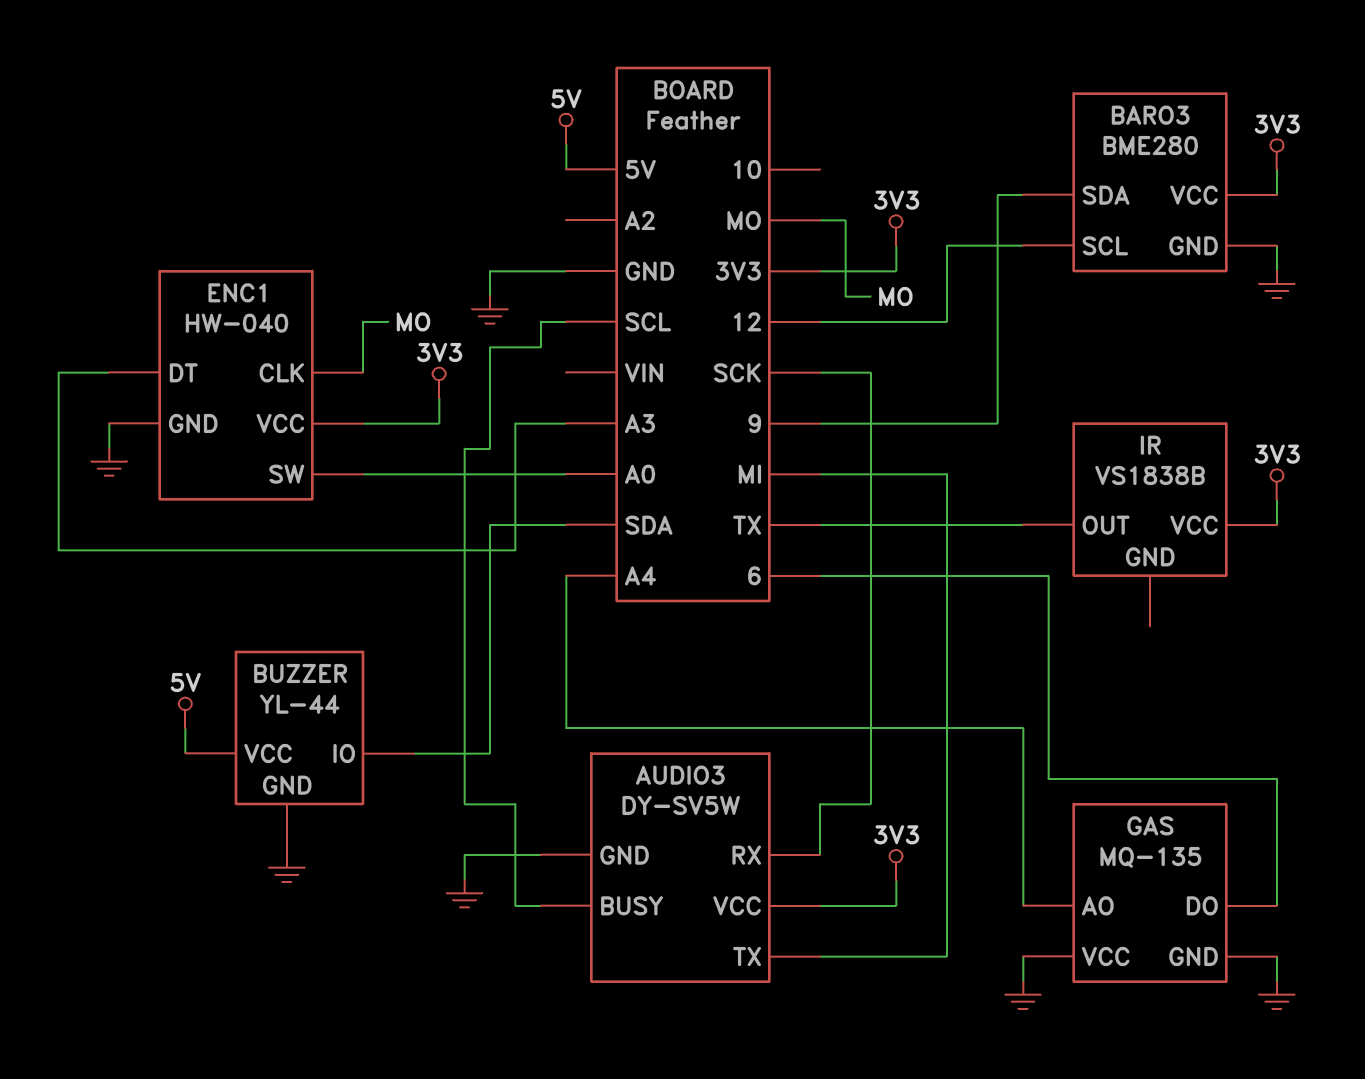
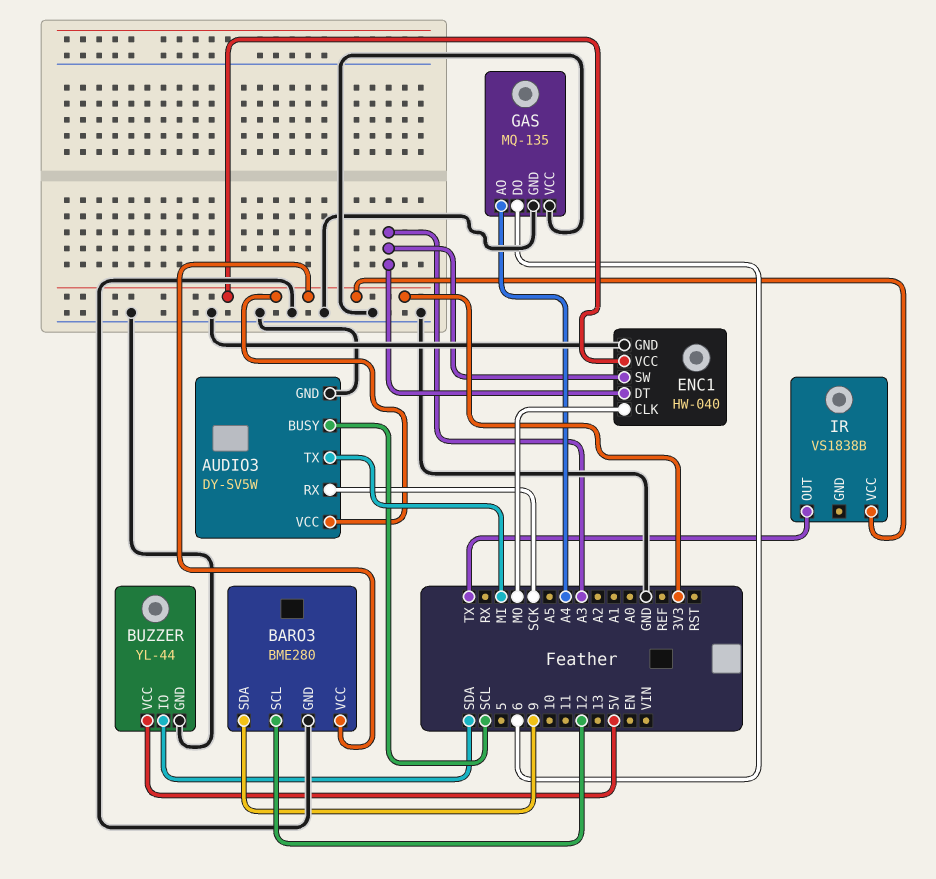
ENC1 pin SW: A0 -> A3

